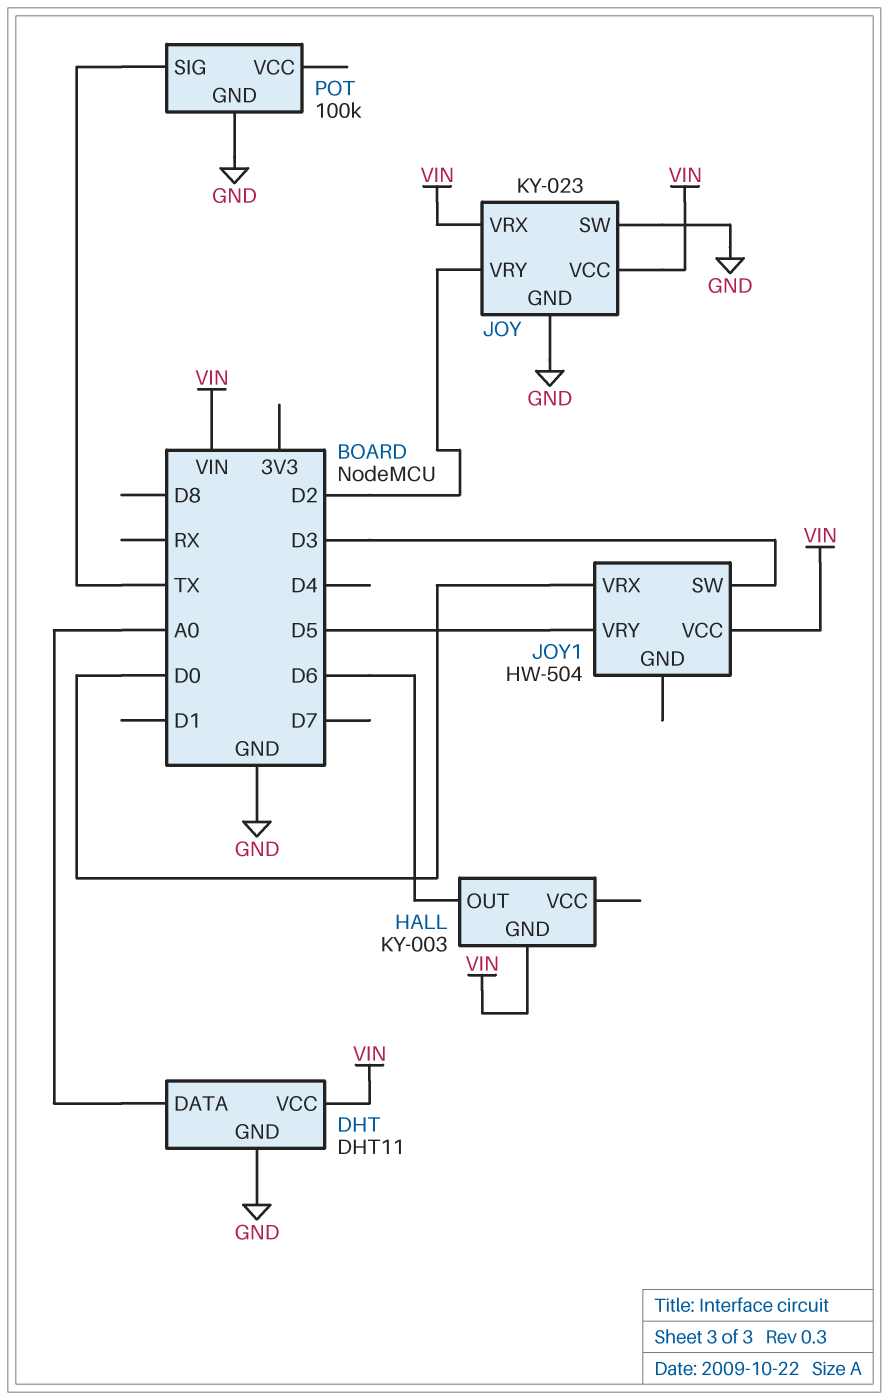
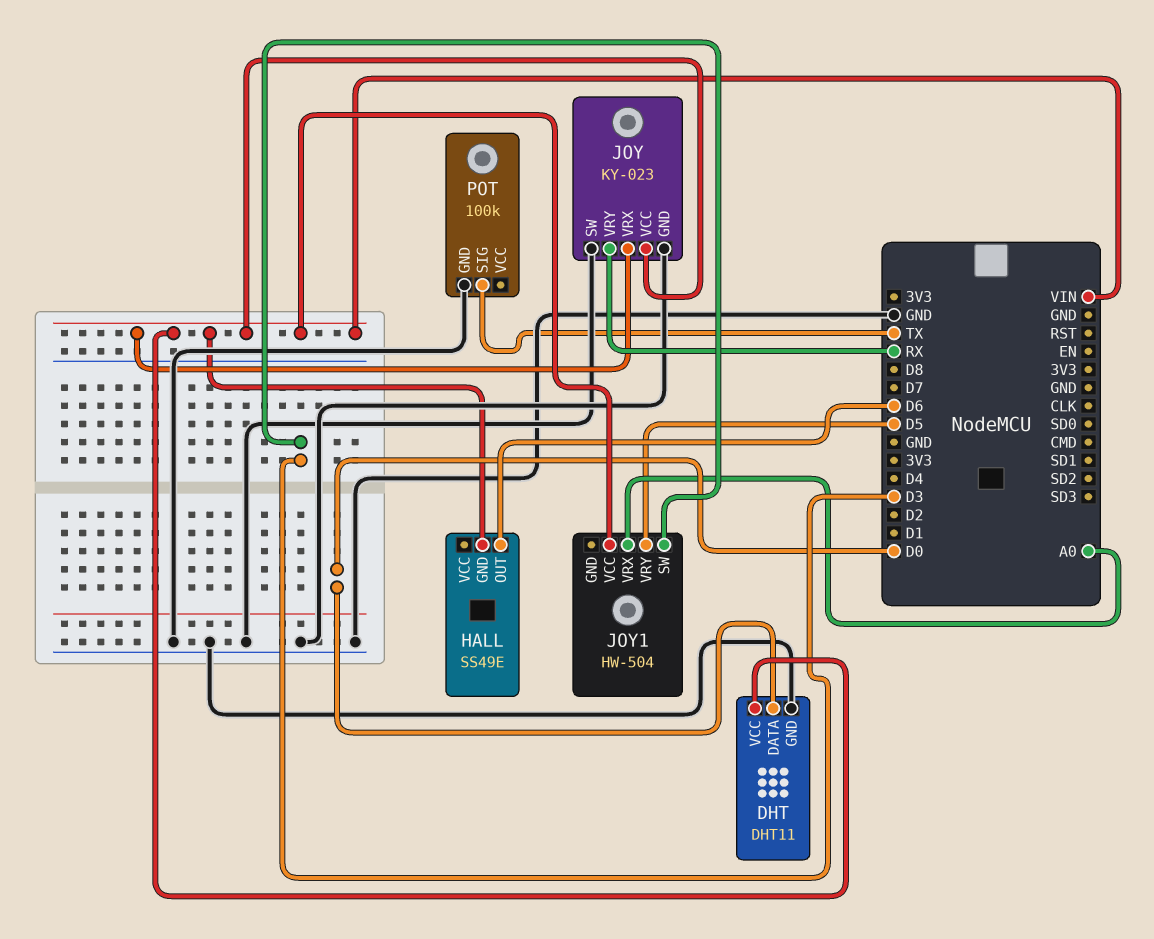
DHT pin DATA: A0 -> D0
HALL: KY-003 -> SS49E
JOY pin VRY: D2 -> RX
JOY1 pin VRX: D0 -> A0

